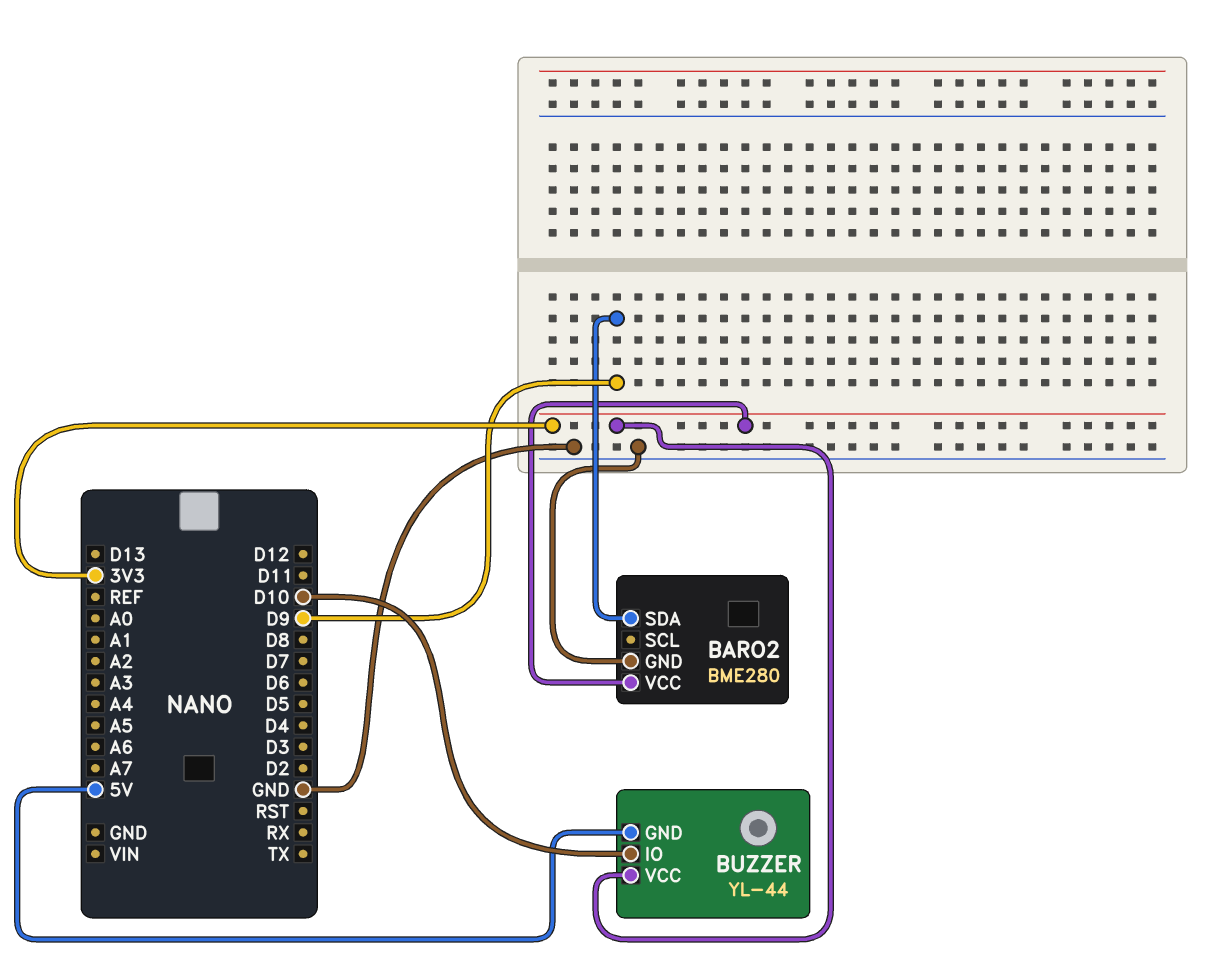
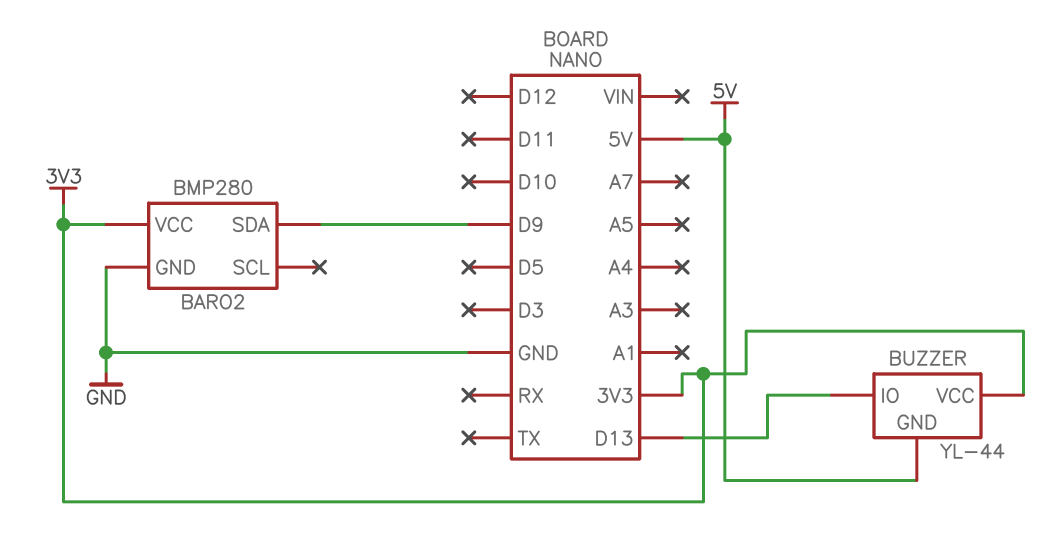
BARO2: BME280 -> BMP280
BUZZER pin IO: D10 -> D13

